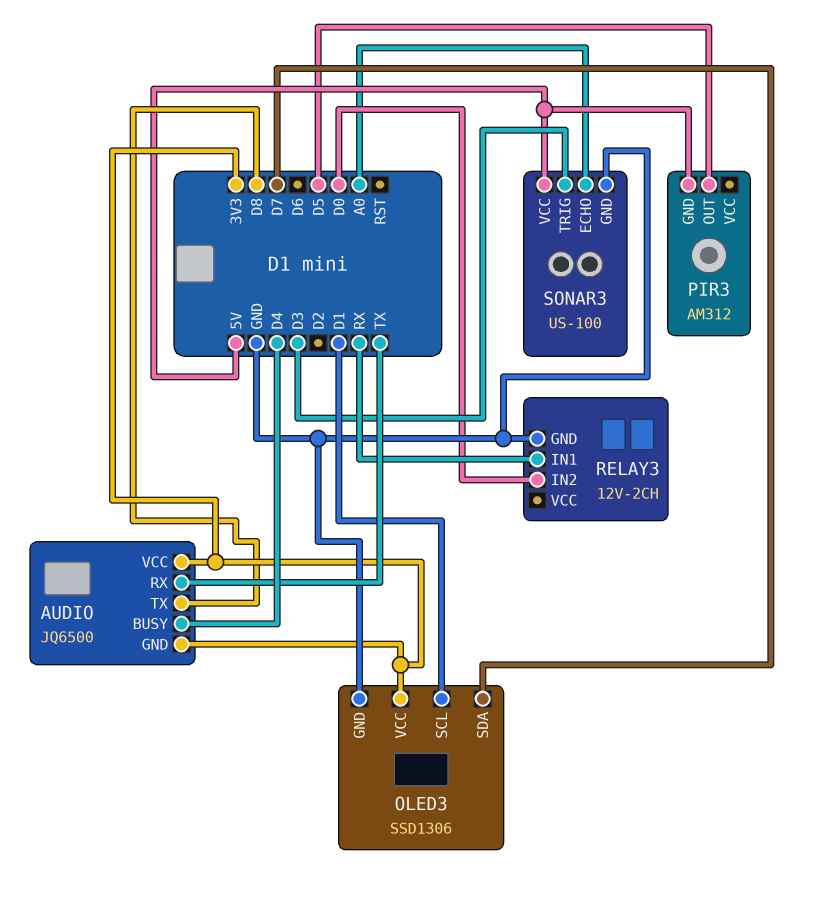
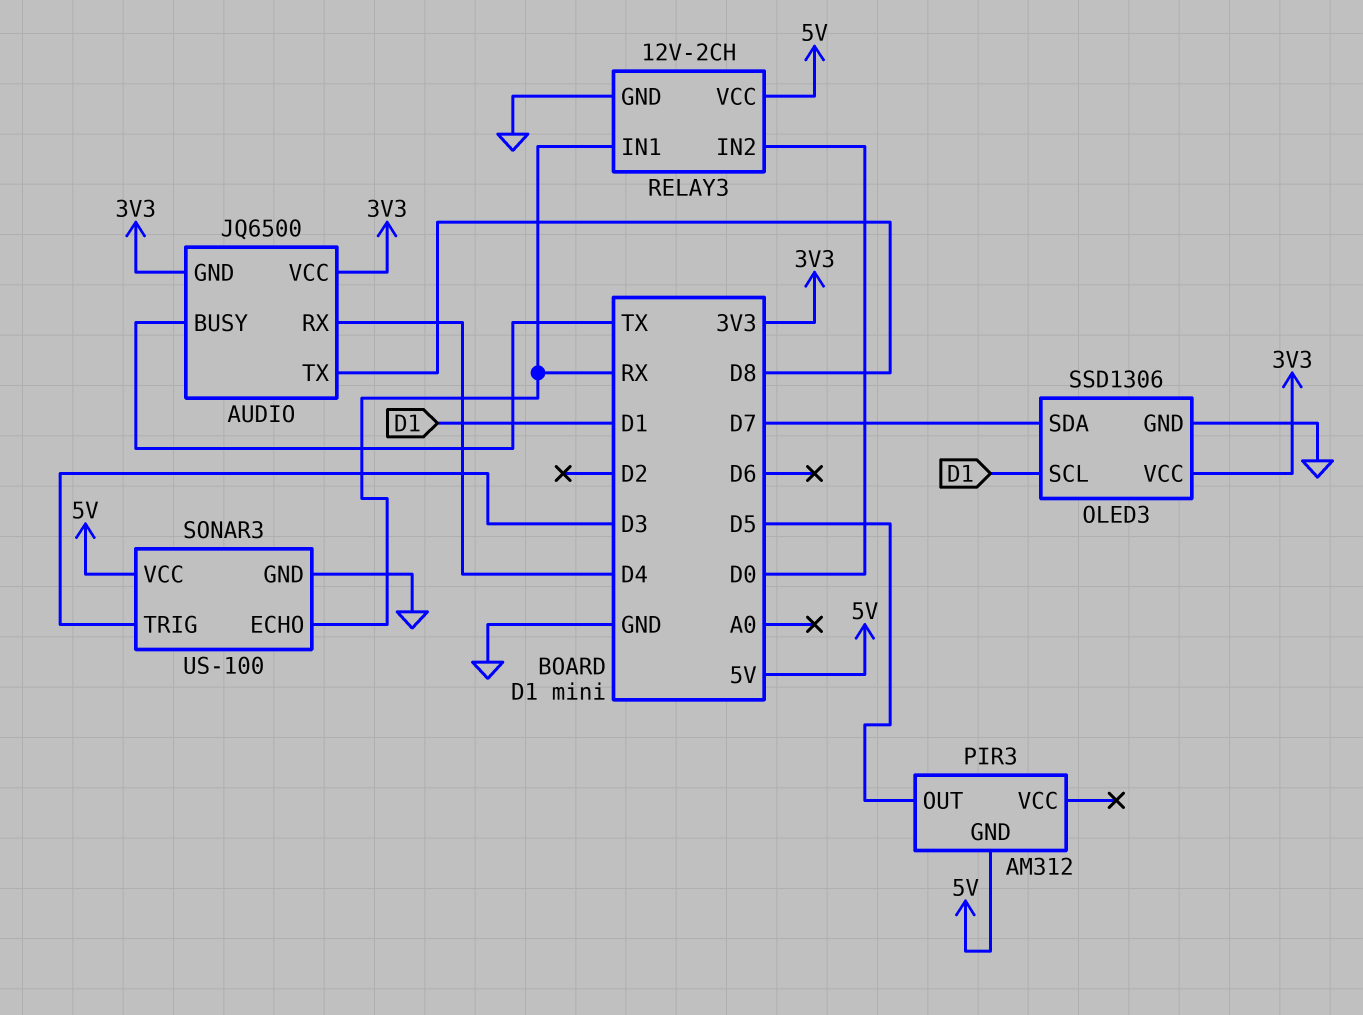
AUDIO pin BUSY: D4 -> TX
AUDIO pin RX: TX -> D4
RELAY3 pin VCC: none -> 5V
SONAR3 pin ECHO: A0 -> RX

